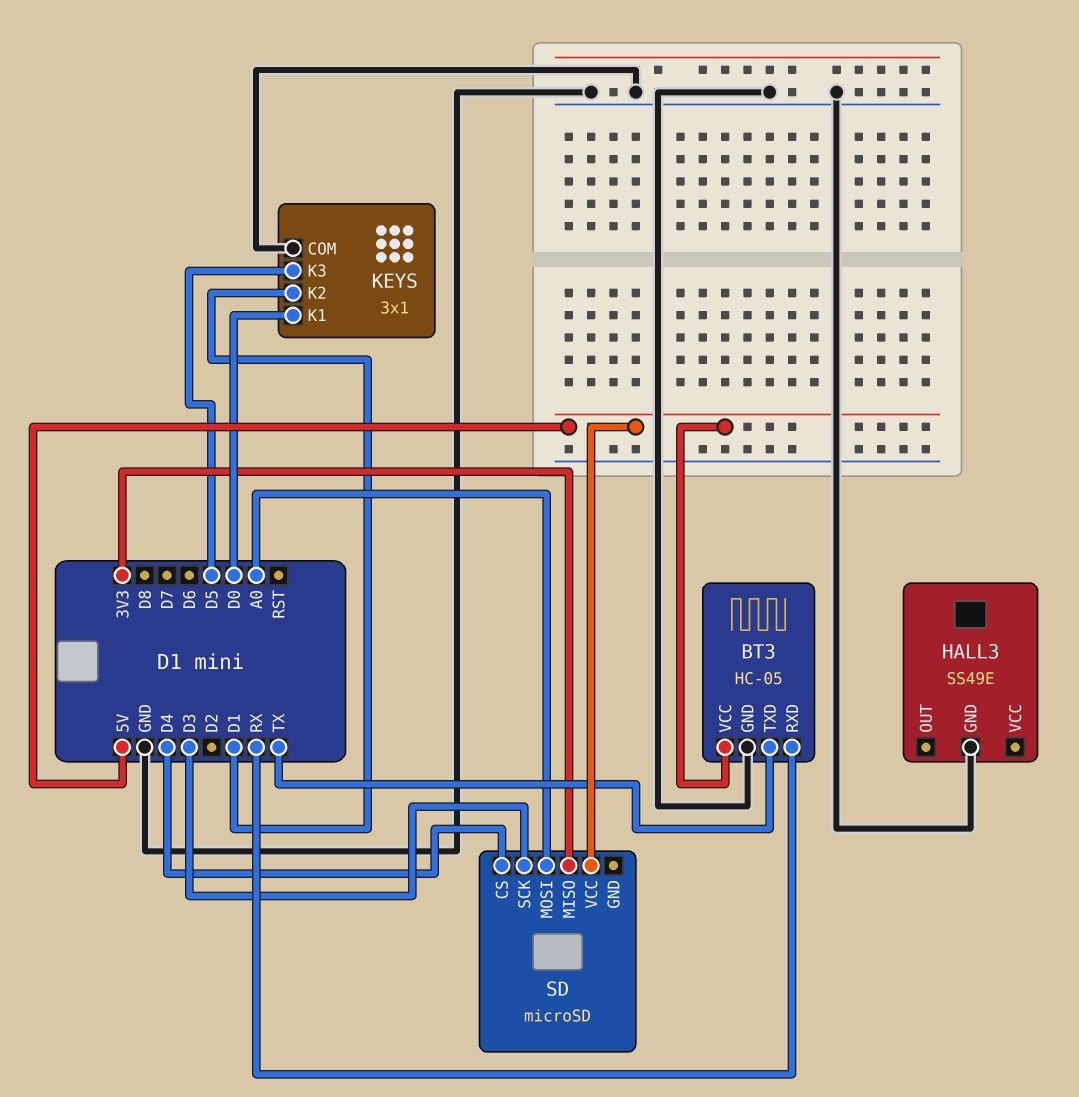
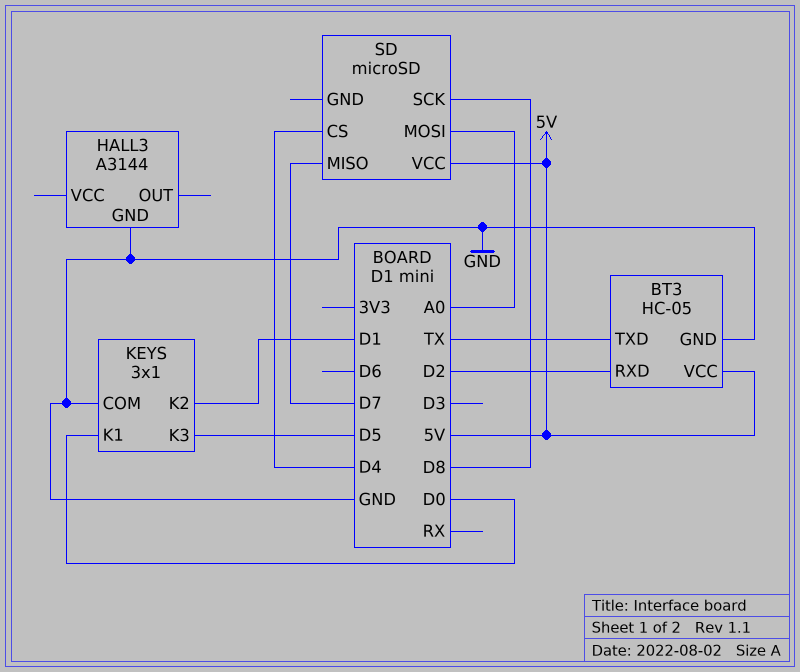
BT3 pin RXD: RX -> D2
HALL3: SS49E -> A3144
SD pin MISO: 3V3 -> D7
SD pin SCK: D3 -> D8

